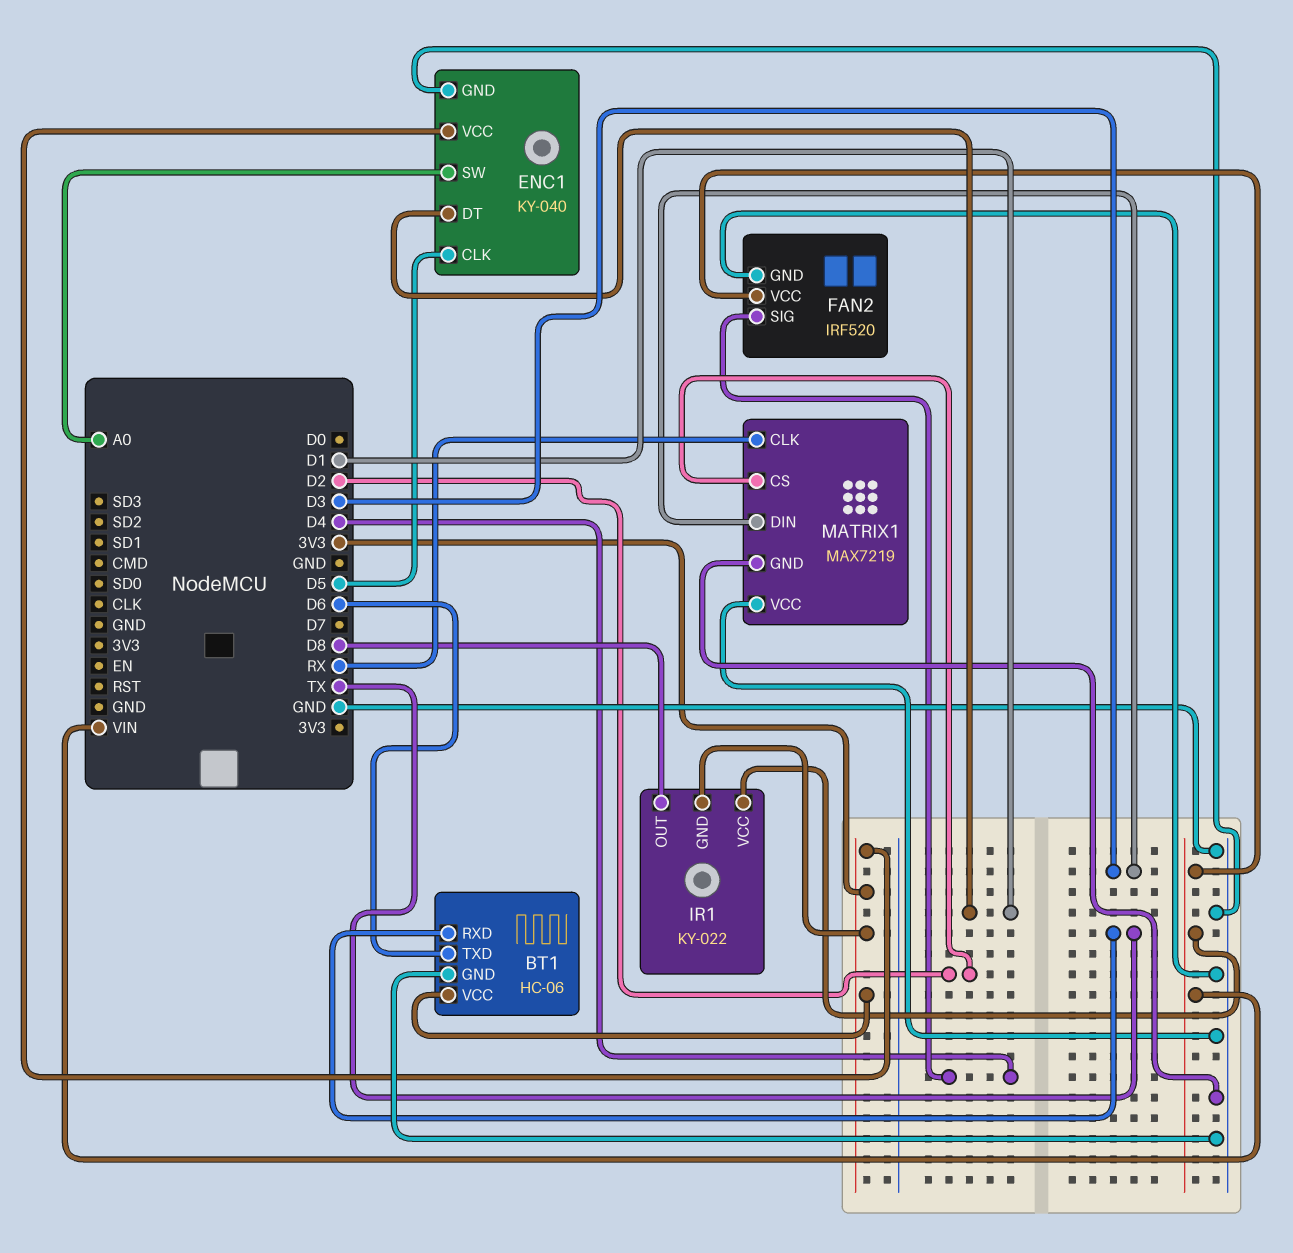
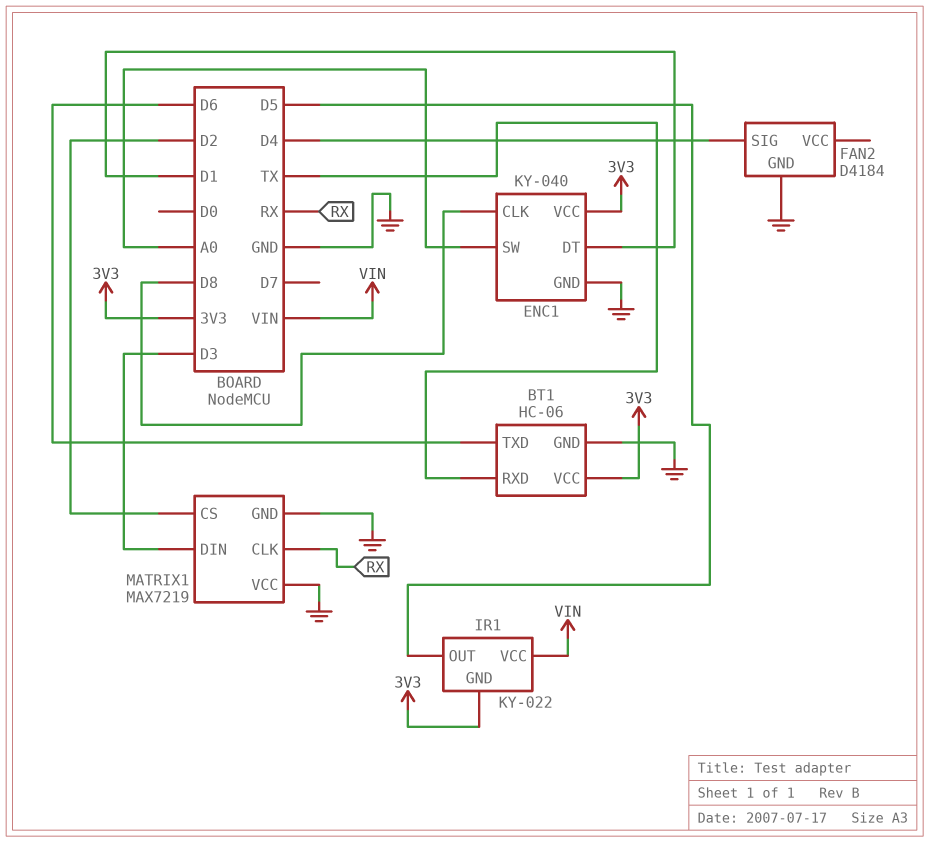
ENC1 pin CLK: D5 -> D8
FAN2: IRF520 -> D4184
FAN2 pin VCC: VIN -> none
IR1 pin OUT: D8 -> D5

